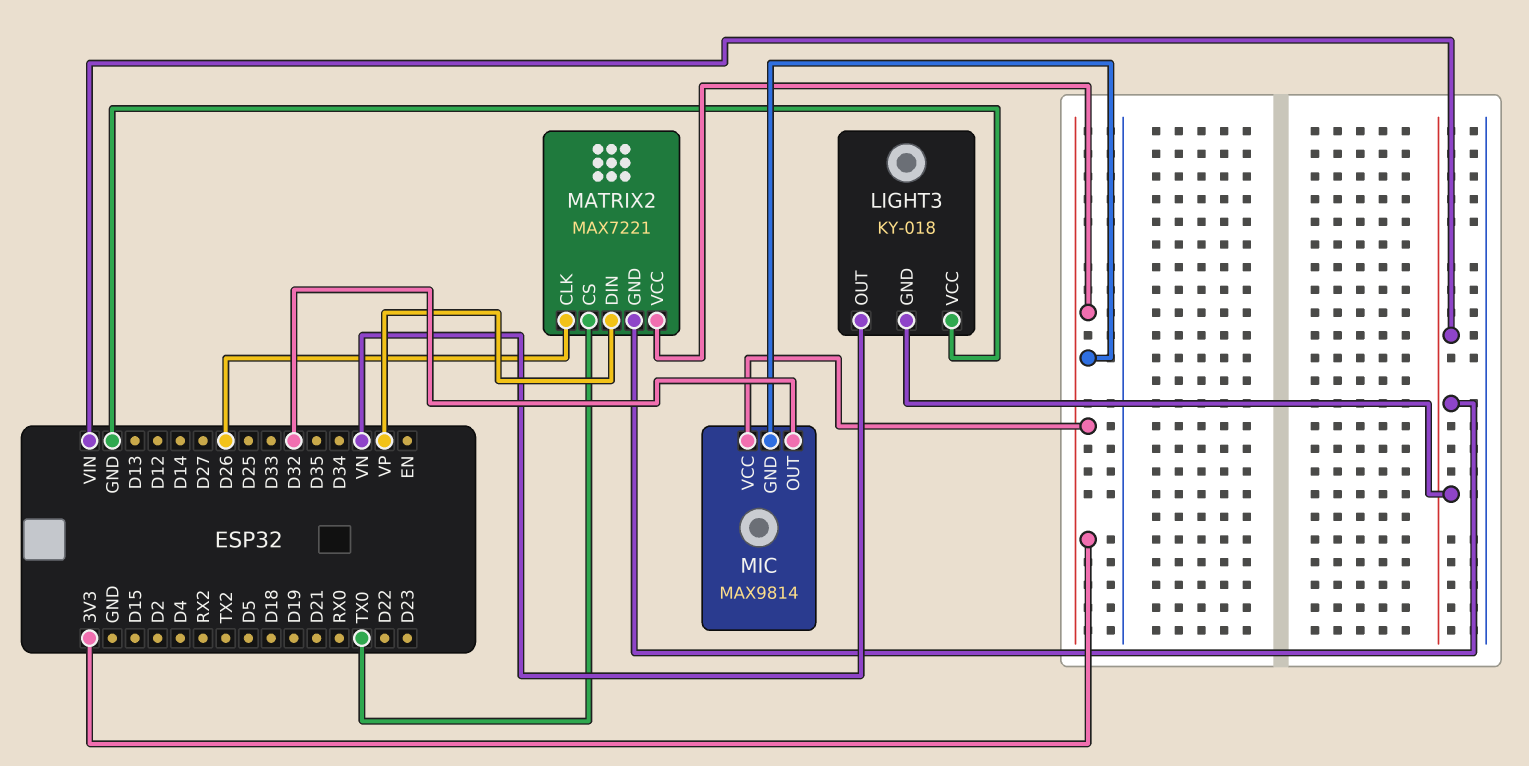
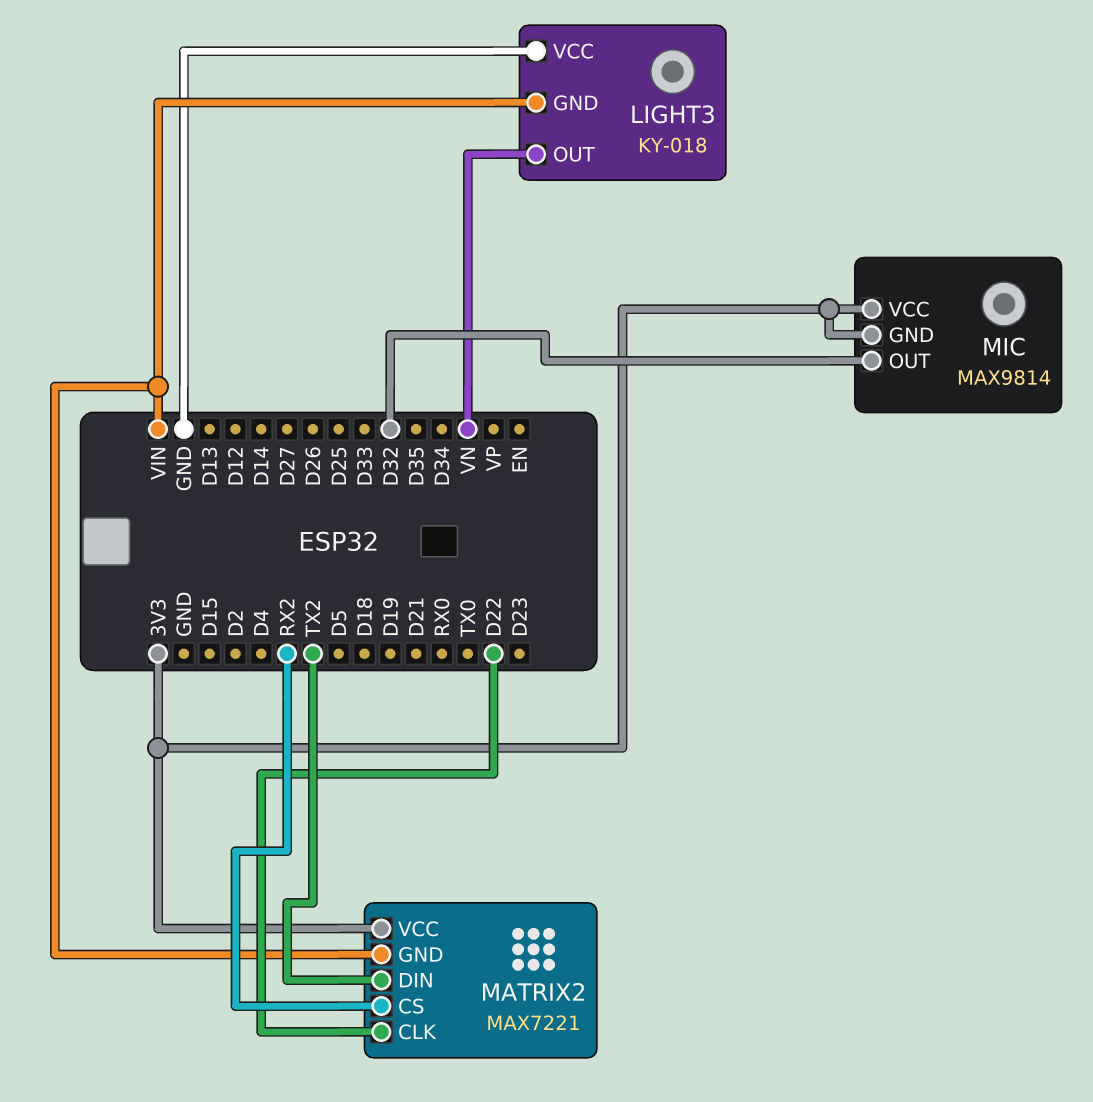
MATRIX2 pin CLK: D26 -> D22
MATRIX2 pin CS: TX0 -> RX2
MATRIX2 pin DIN: VP -> TX2

